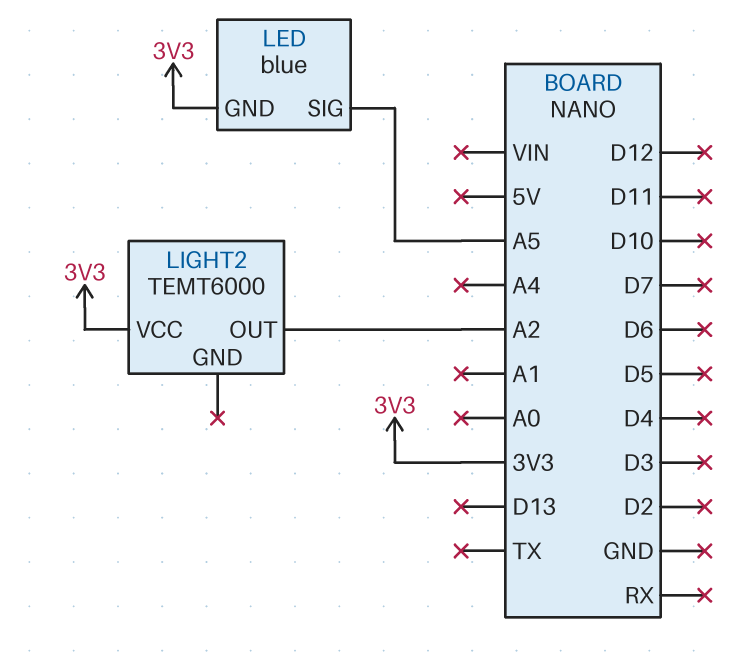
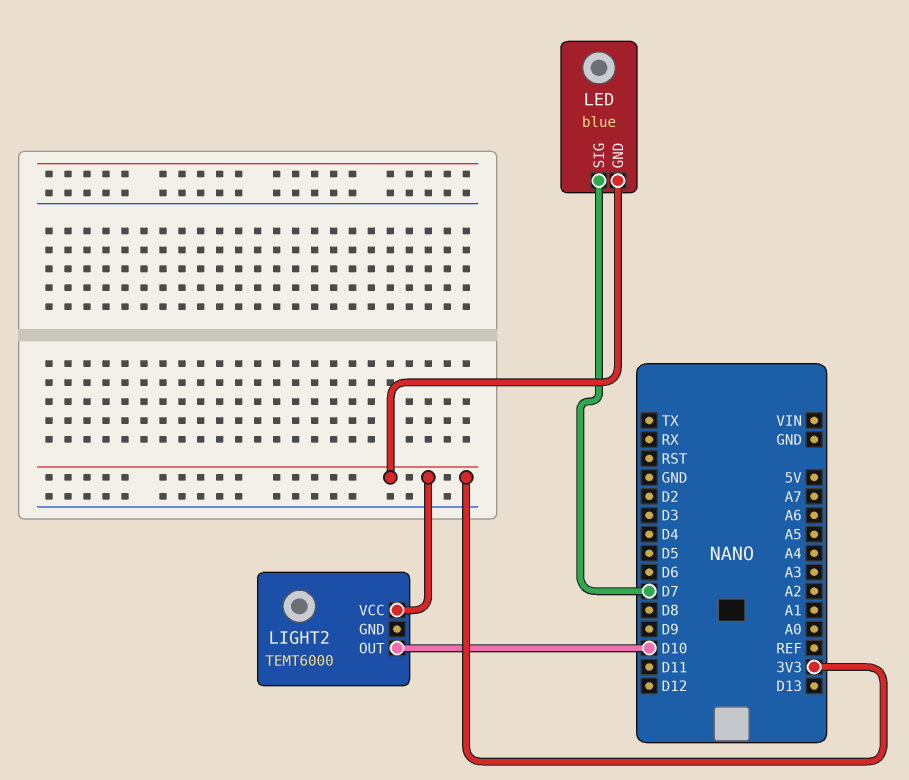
LED pin SIG: A5 -> D7
LIGHT2 pin OUT: A2 -> D10

